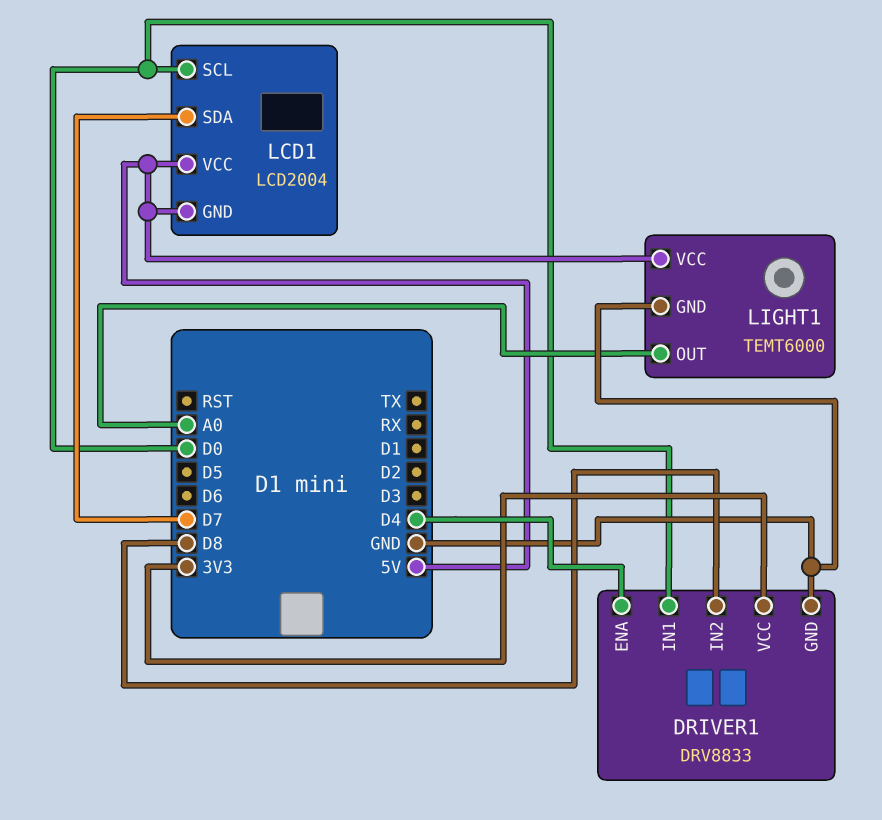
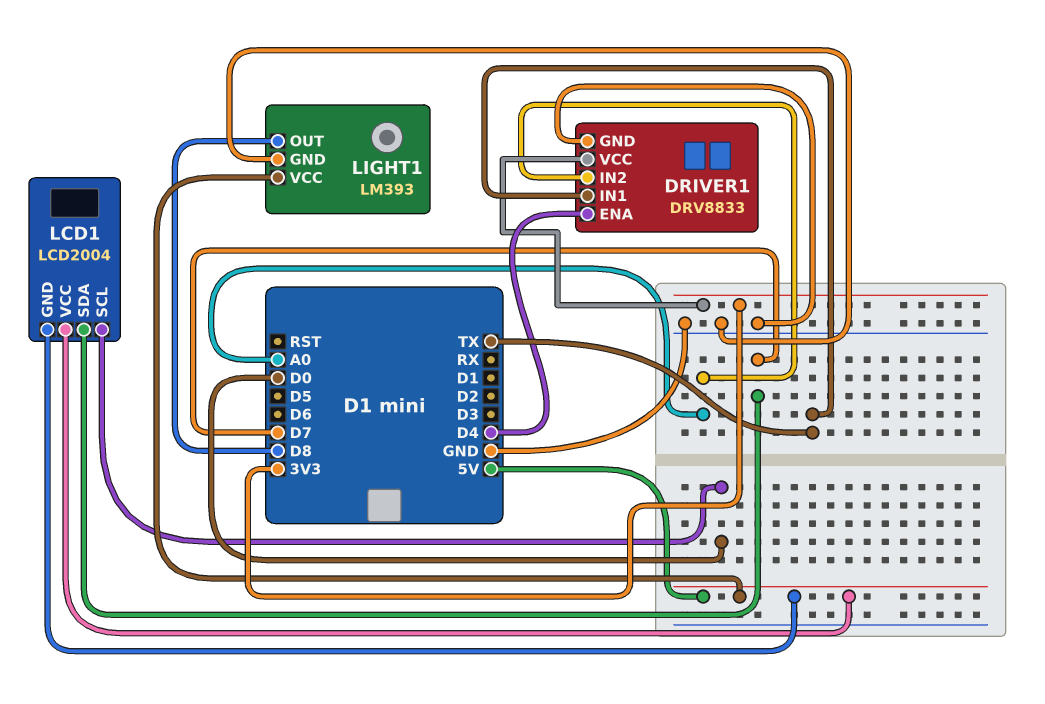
DRIVER1 pin IN1: D0 -> TX
DRIVER1 pin IN2: D8 -> A0
LIGHT1: TEMT6000 -> LM393
LIGHT1 pin OUT: A0 -> D8

